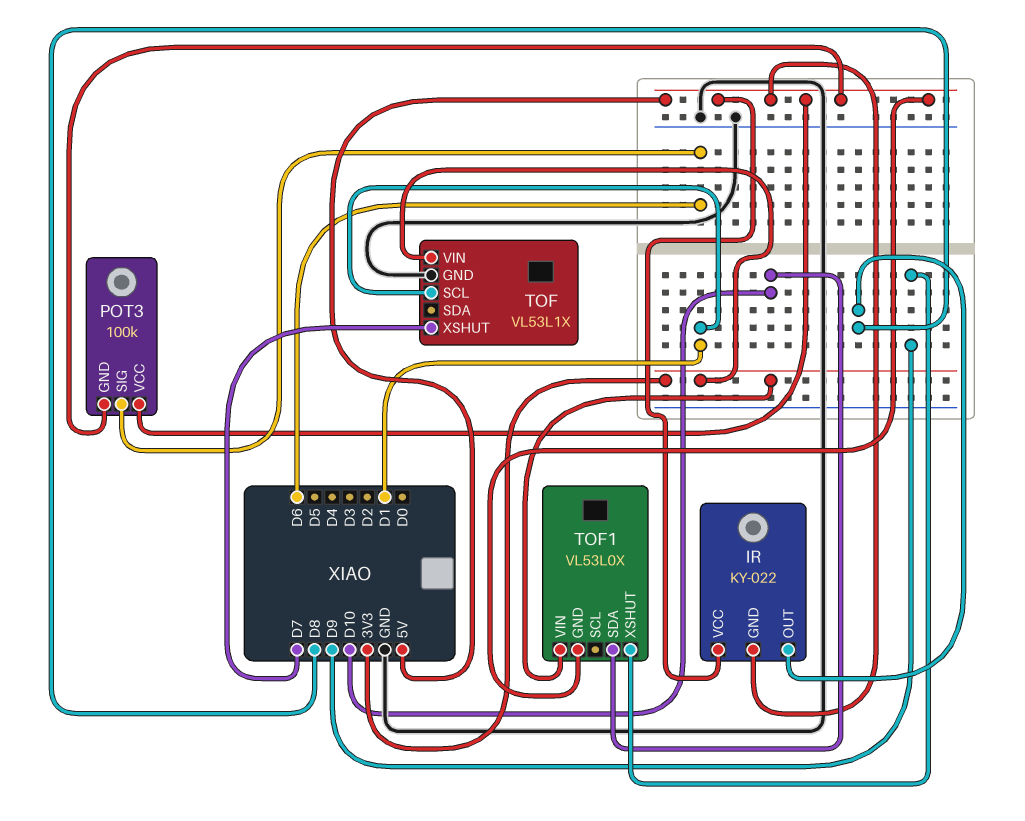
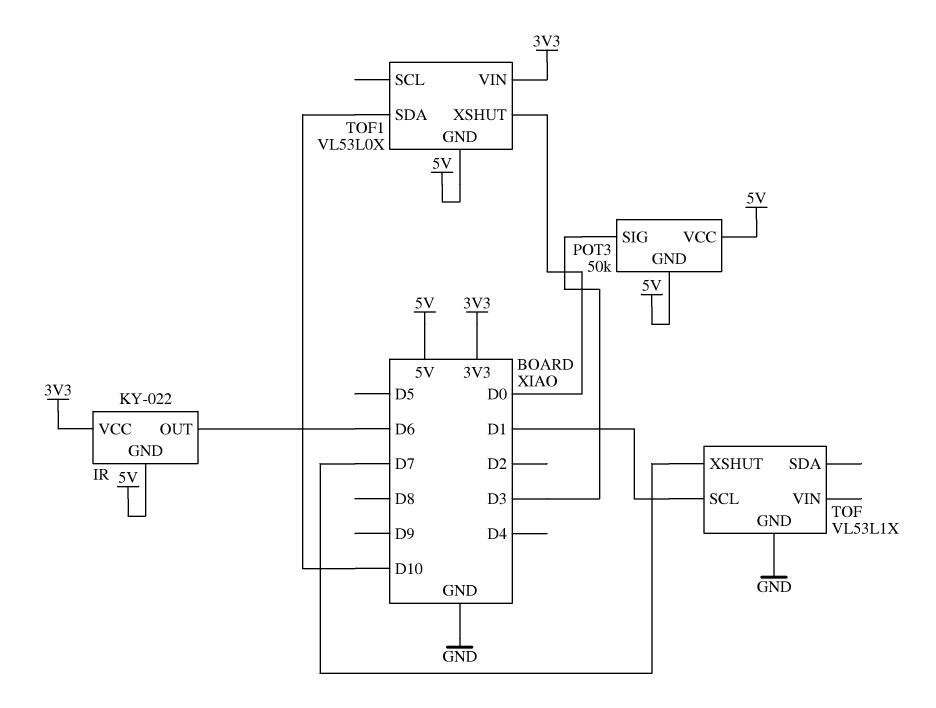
IR pin OUT: D8 -> D6
IR pin VCC: 5V -> 3V3
POT3: 100k -> 50k
POT3 pin SIG: D6 -> D3
TOF pin VIN: 3V3 -> none
TOF1 pin XSHUT: D9 -> D0

